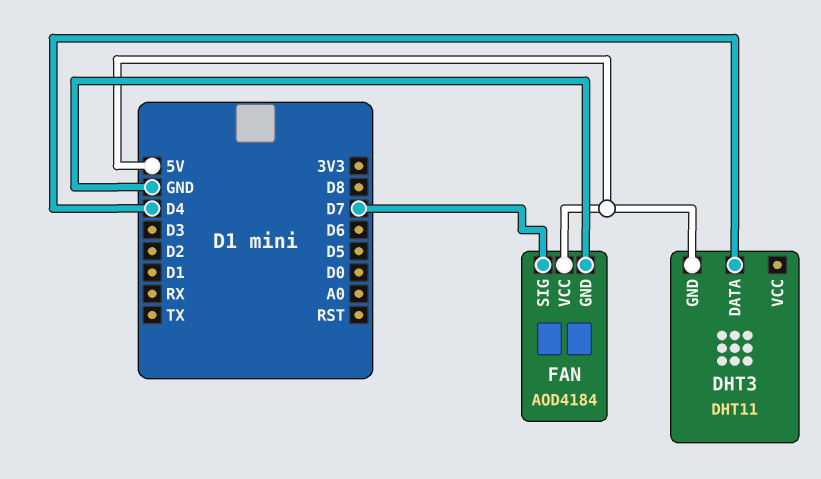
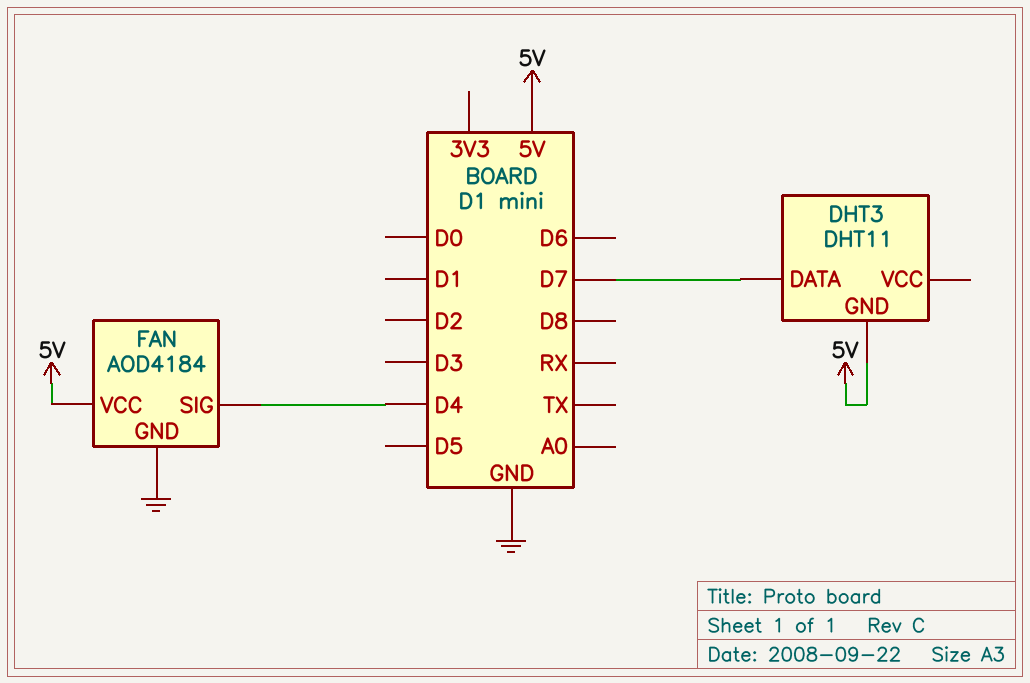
DHT3 pin DATA: D4 -> D7
FAN pin SIG: D7 -> D4

